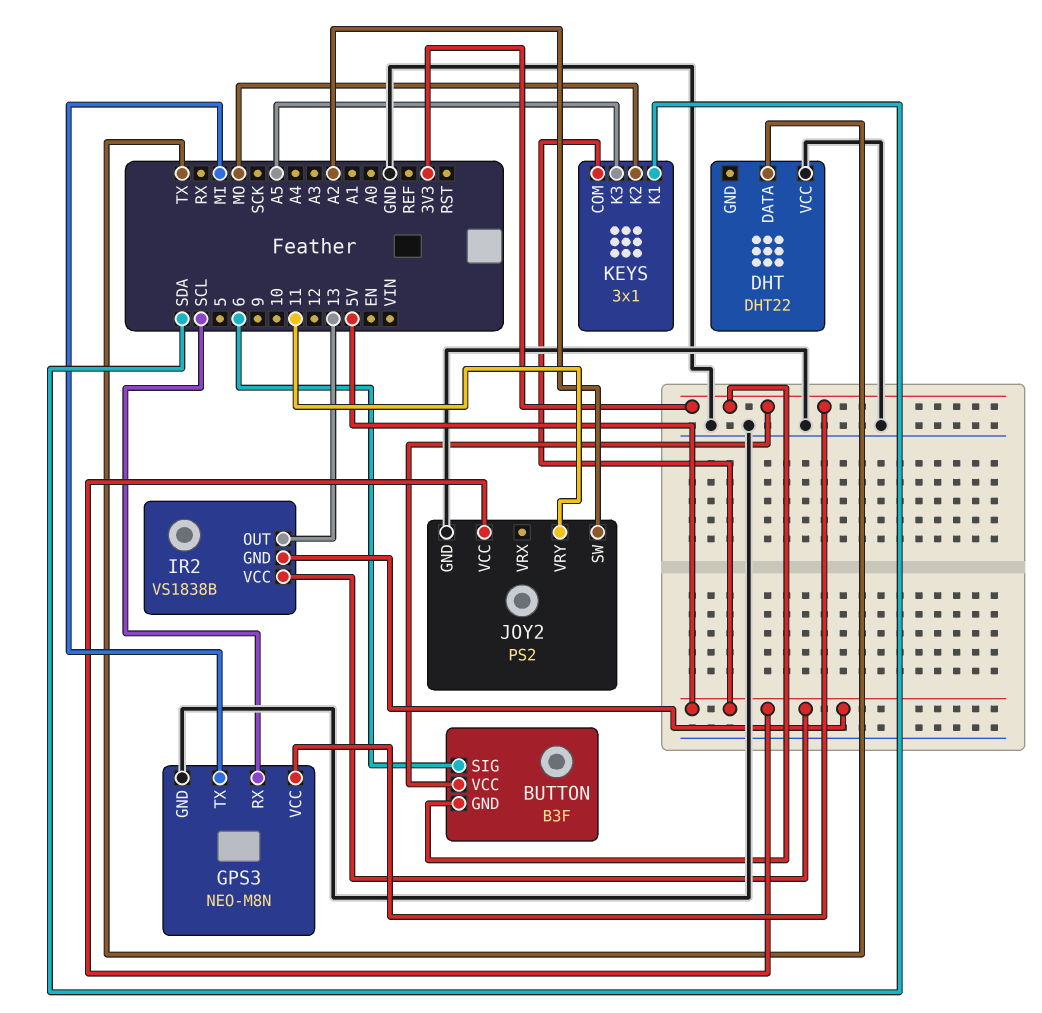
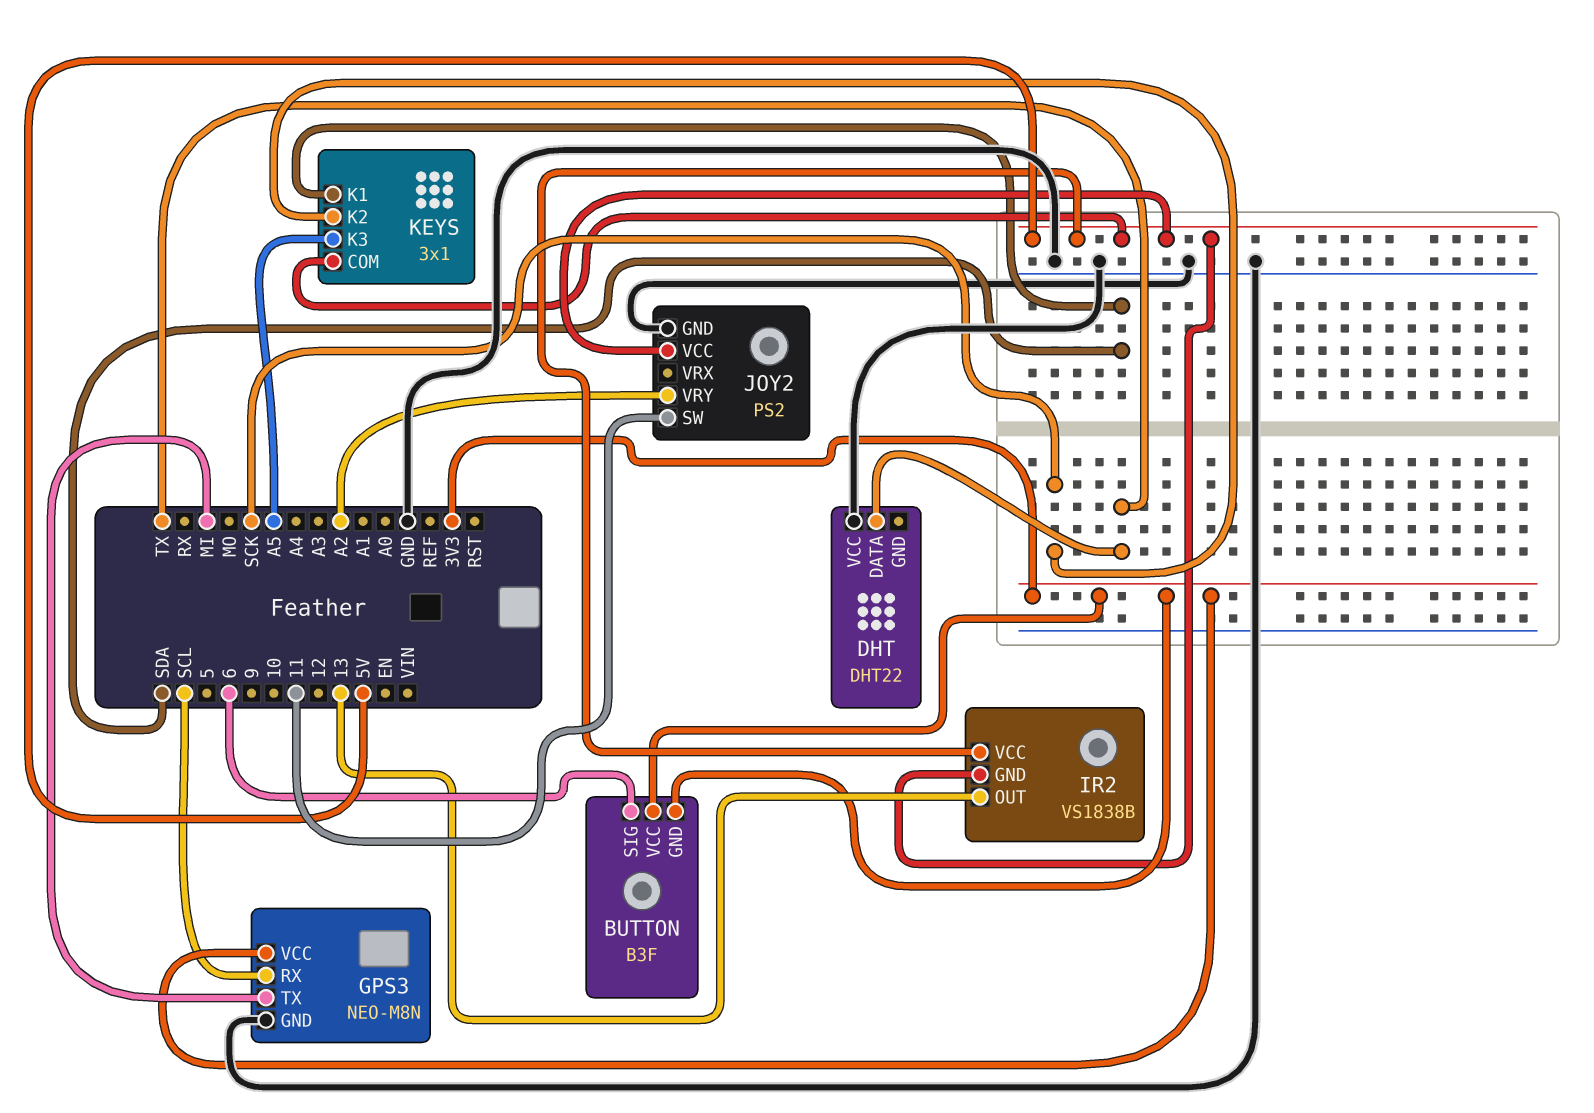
JOY2 pin SW: A2 -> 11
JOY2 pin VRY: 11 -> A2
KEYS pin K2: MO -> SCK

